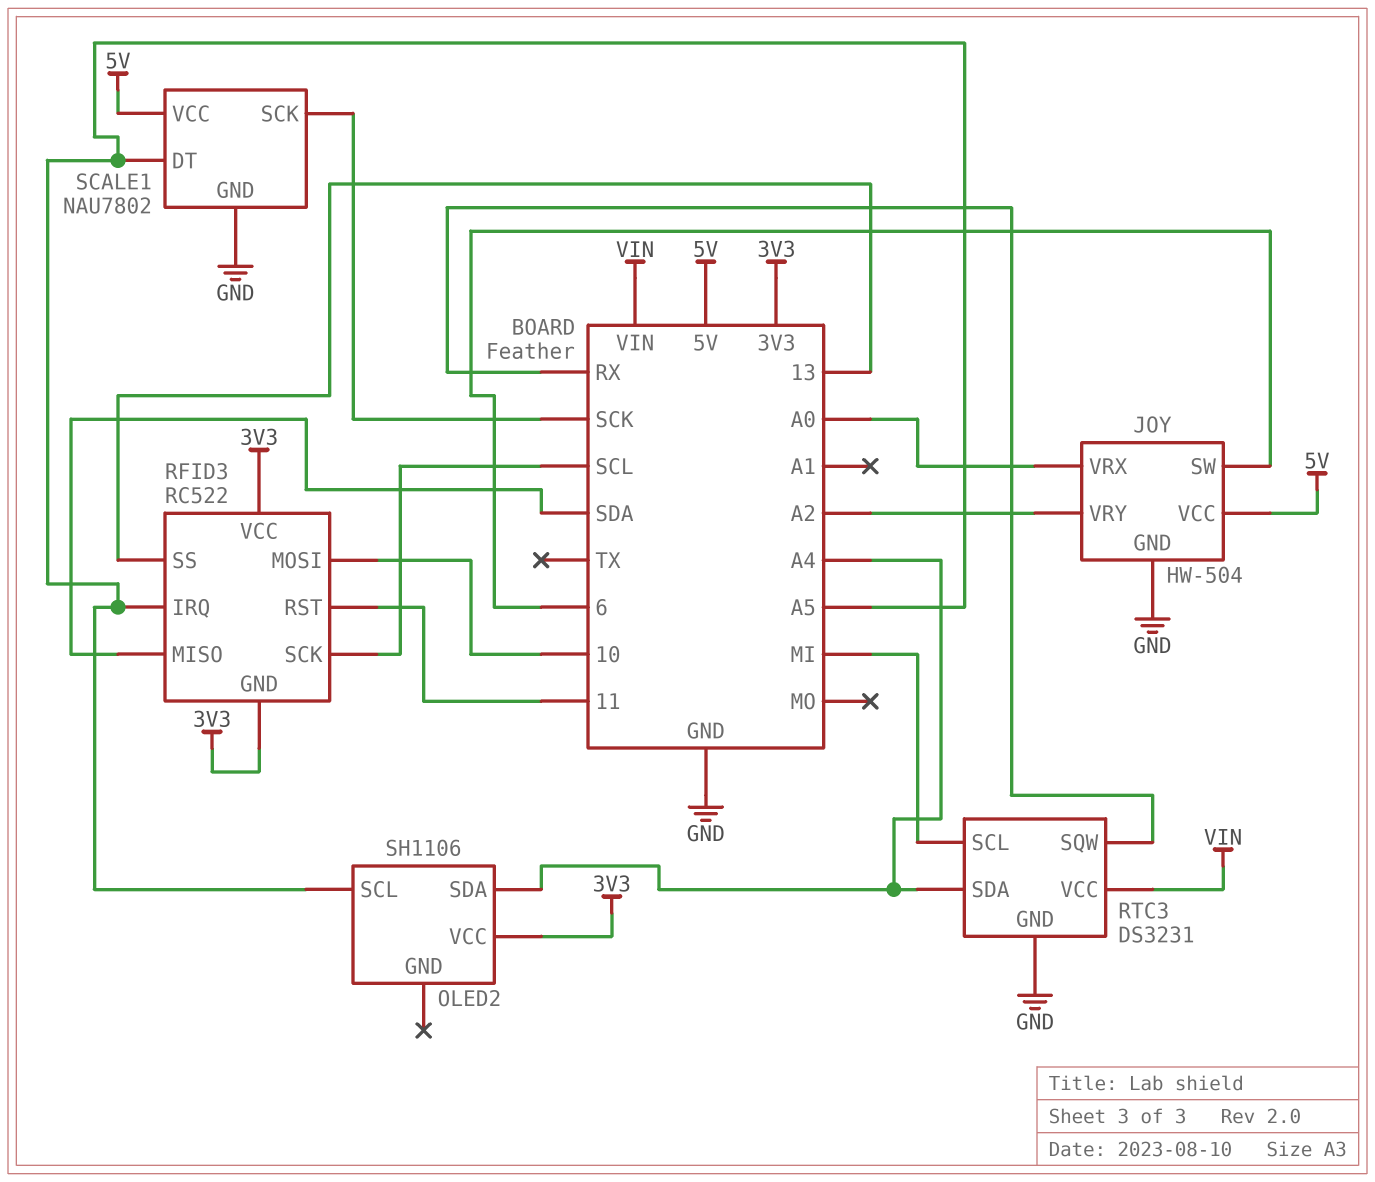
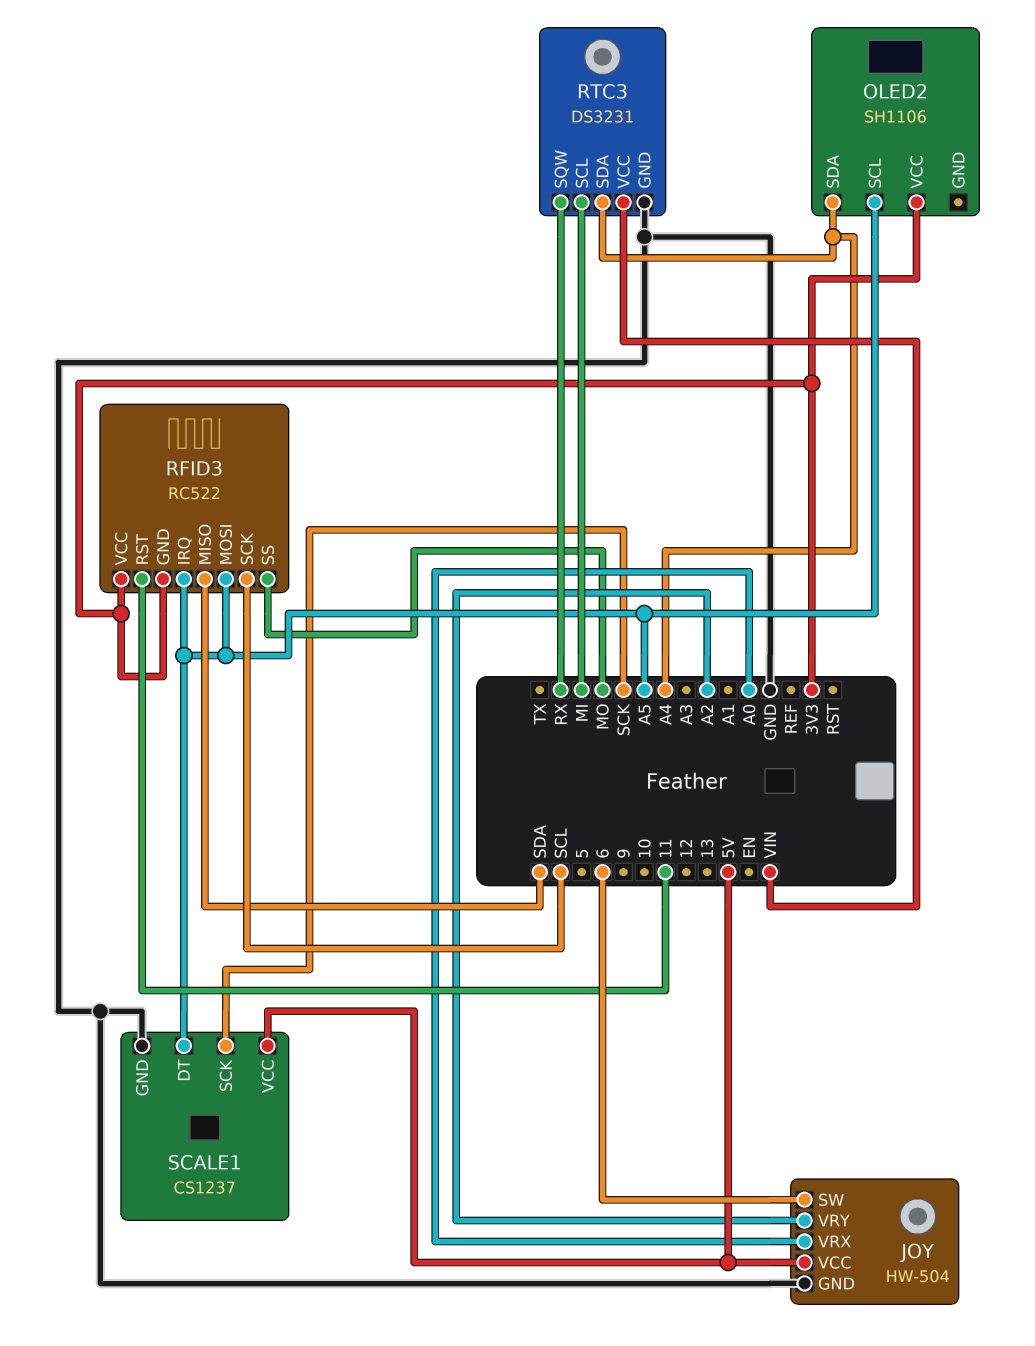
RFID3 pin MOSI: 10 -> A5
RFID3 pin SS: 13 -> MO
SCALE1: NAU7802 -> CS1237

